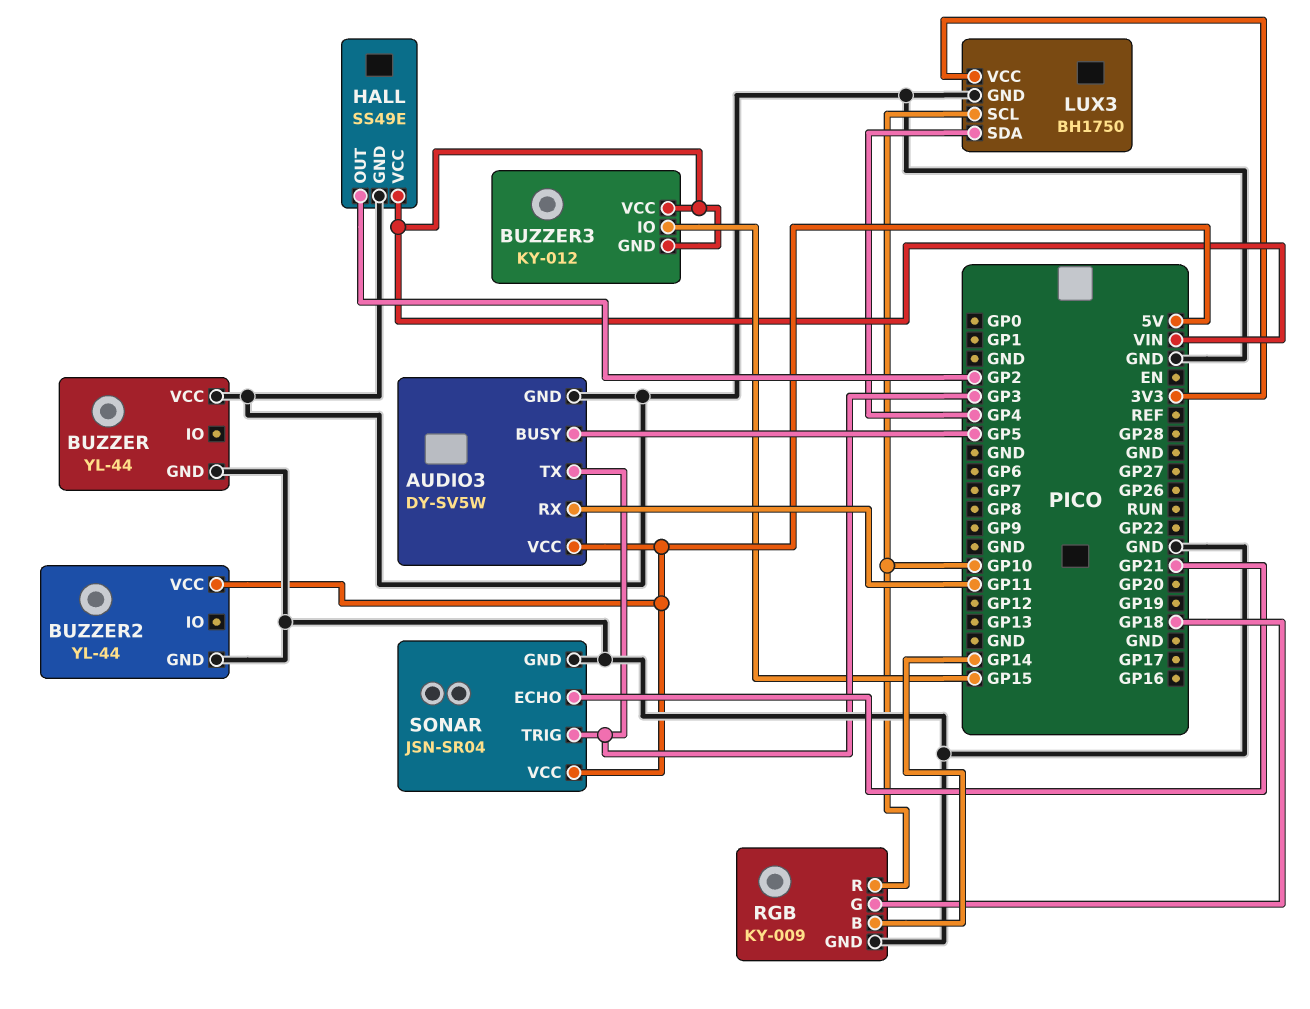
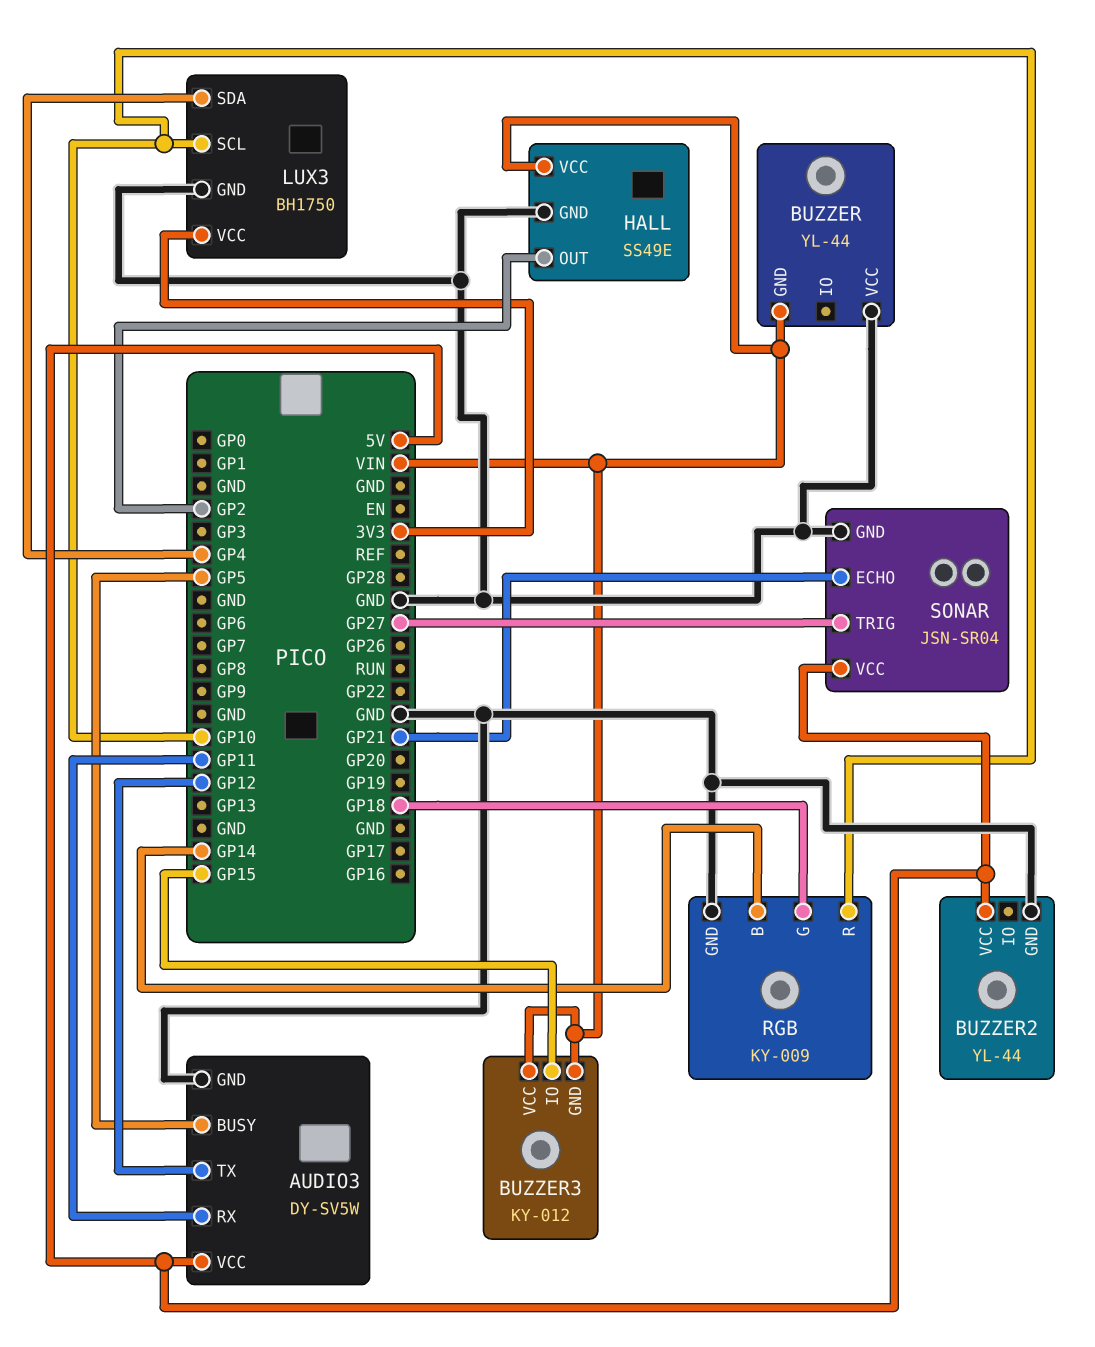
AUDIO3 pin TX: GP3 -> GP12
BUZZER pin GND: GND -> VIN
SONAR pin TRIG: GP3 -> GP27

